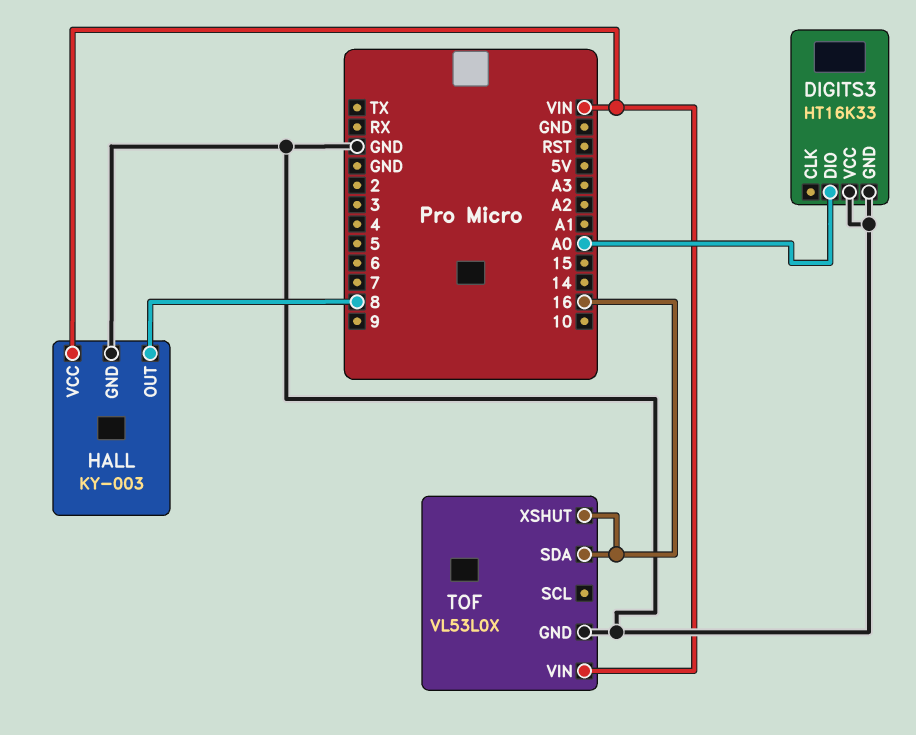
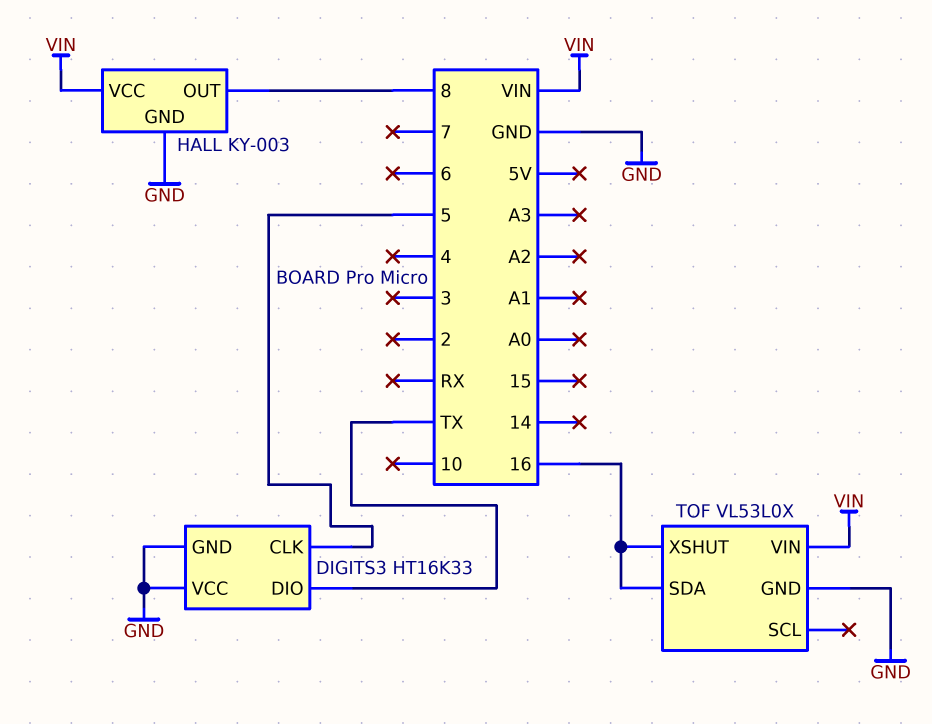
DIGITS3 pin CLK: none -> 5
DIGITS3 pin DIO: A0 -> TX

